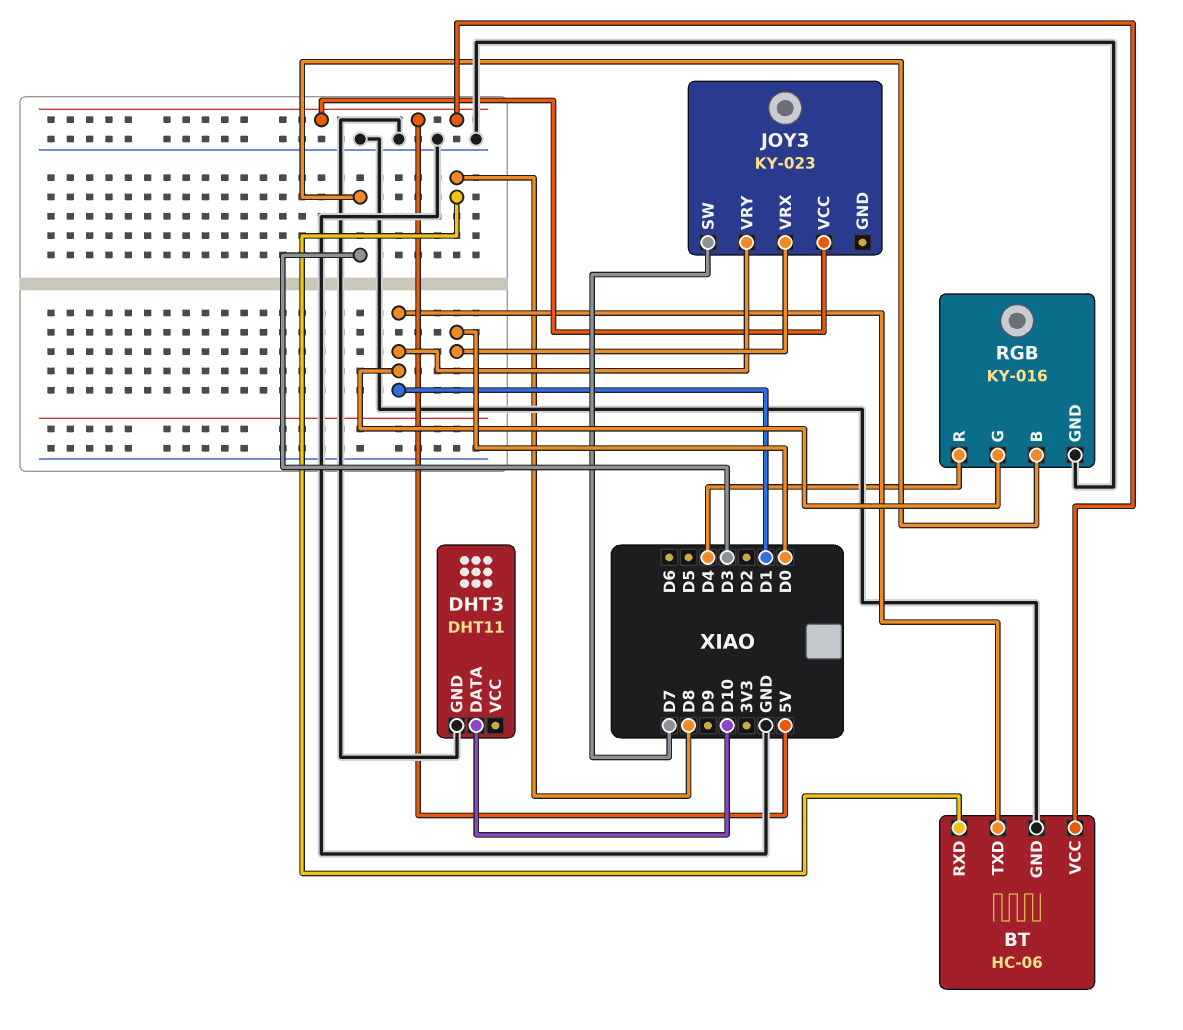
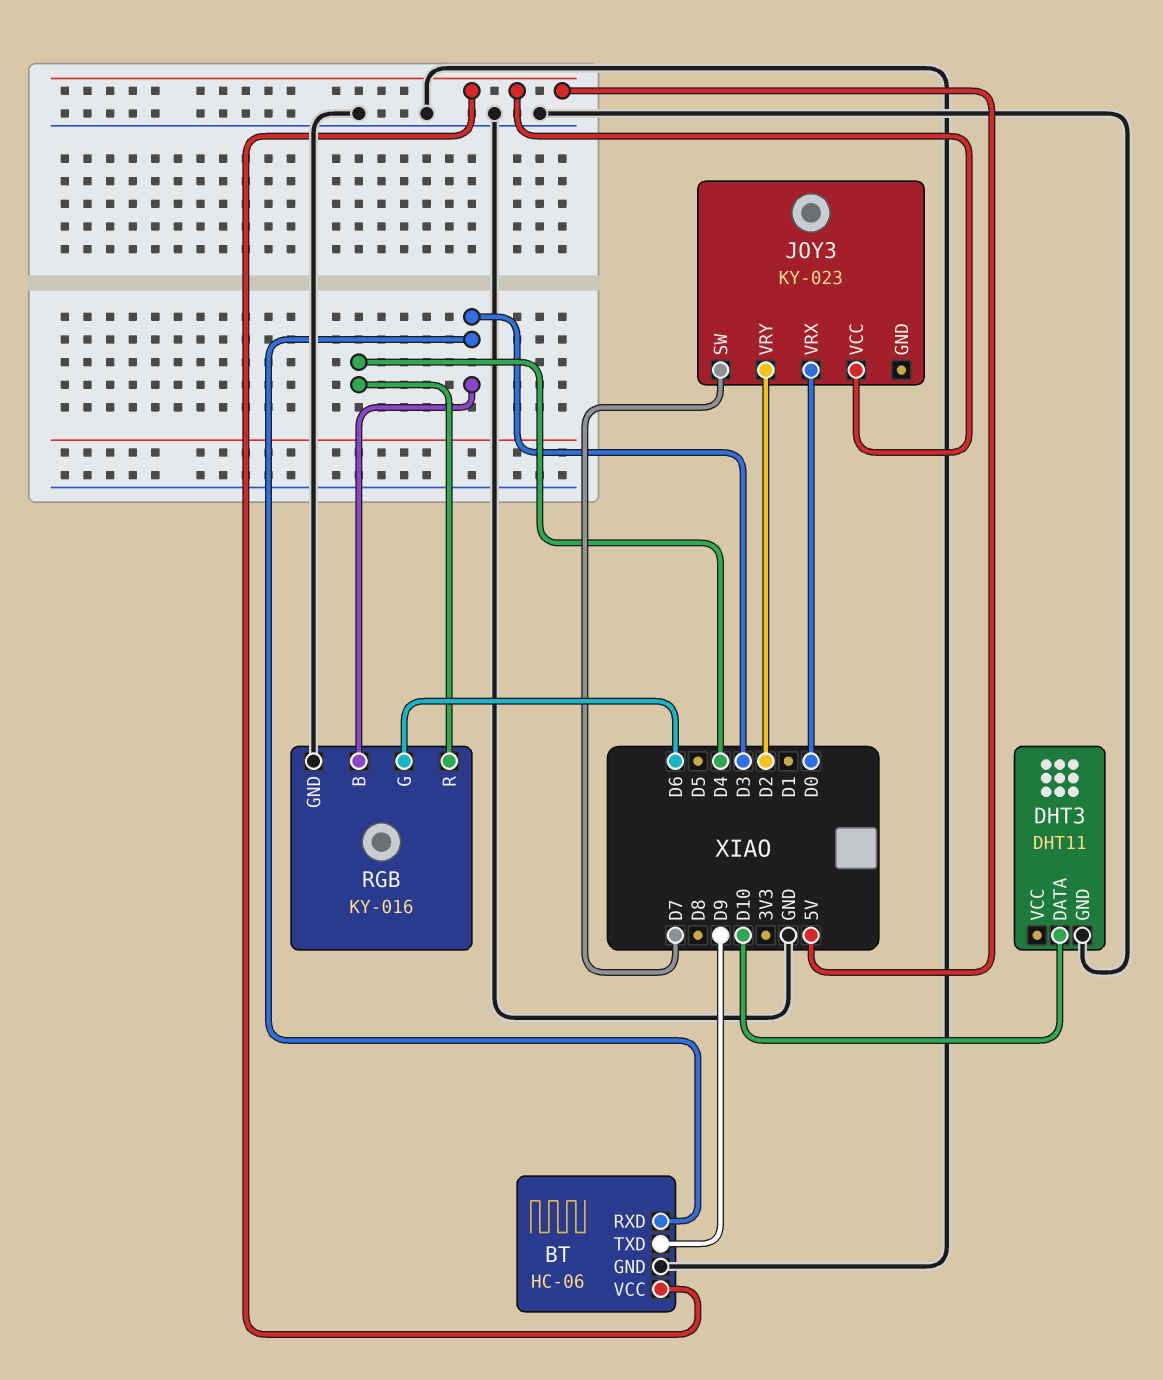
BT pin RXD: D8 -> D3
BT pin TXD: D1 -> D9
JOY3 pin VRY: D1 -> D2
RGB pin G: D1 -> D6

